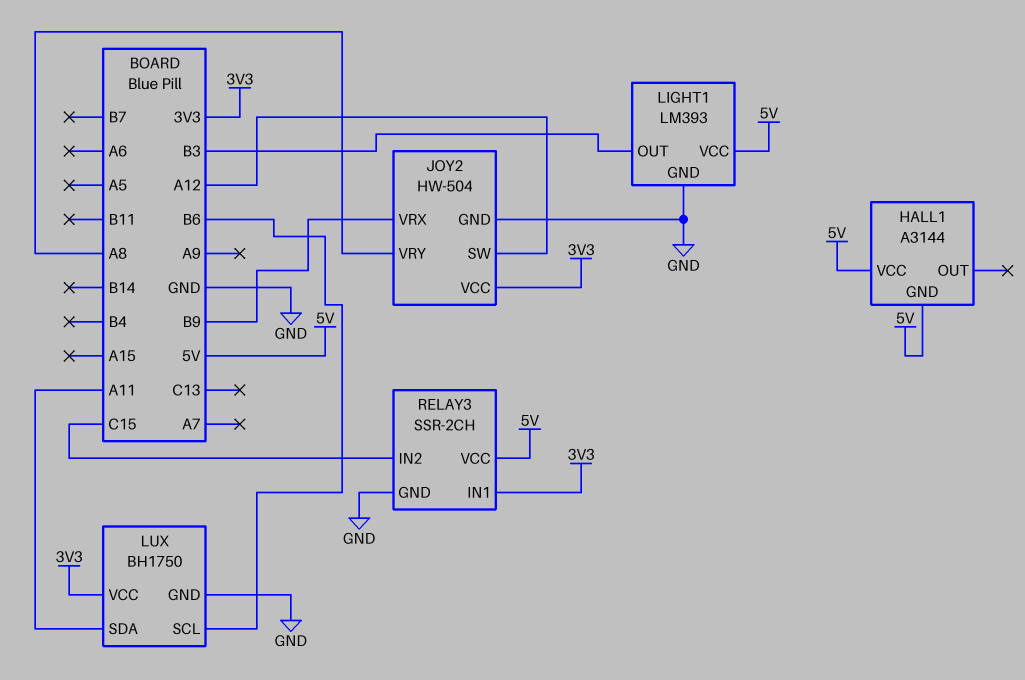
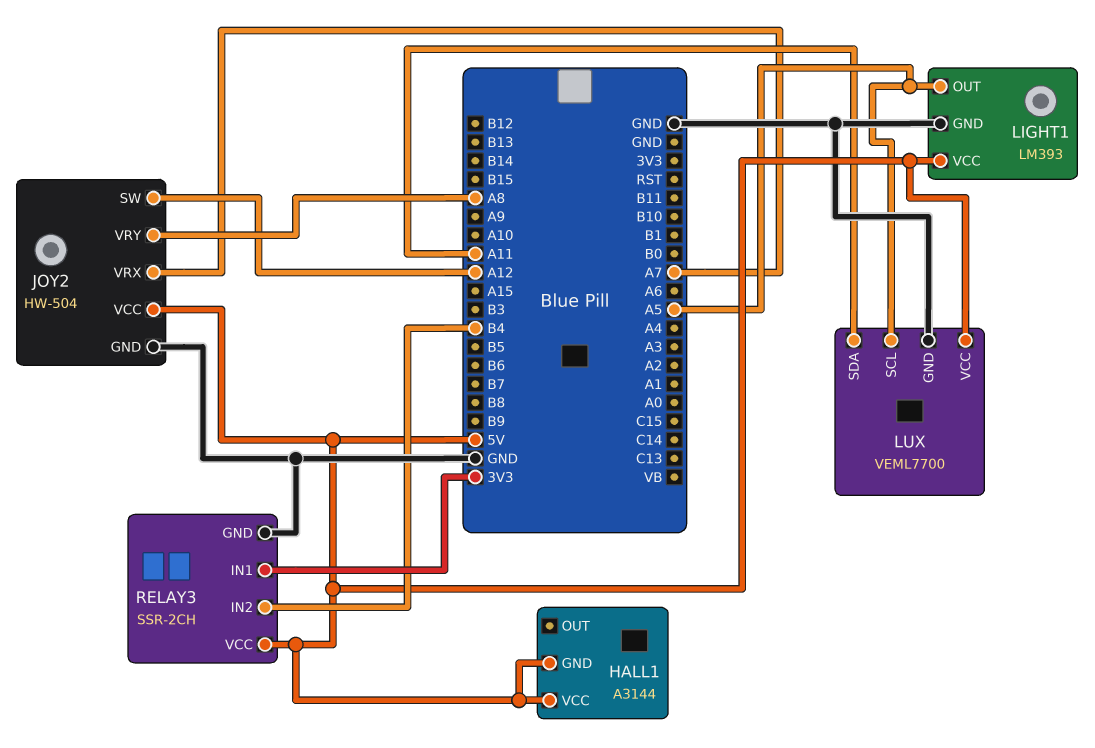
JOY2 pin VCC: 3V3 -> 5V
JOY2 pin VRX: B9 -> A7
LIGHT1 pin OUT: B3 -> A5
LUX: BH1750 -> VEML7700
LUX pin SCL: B6 -> A5
LUX pin VCC: 3V3 -> 5V
RELAY3 pin IN2: C15 -> B4

